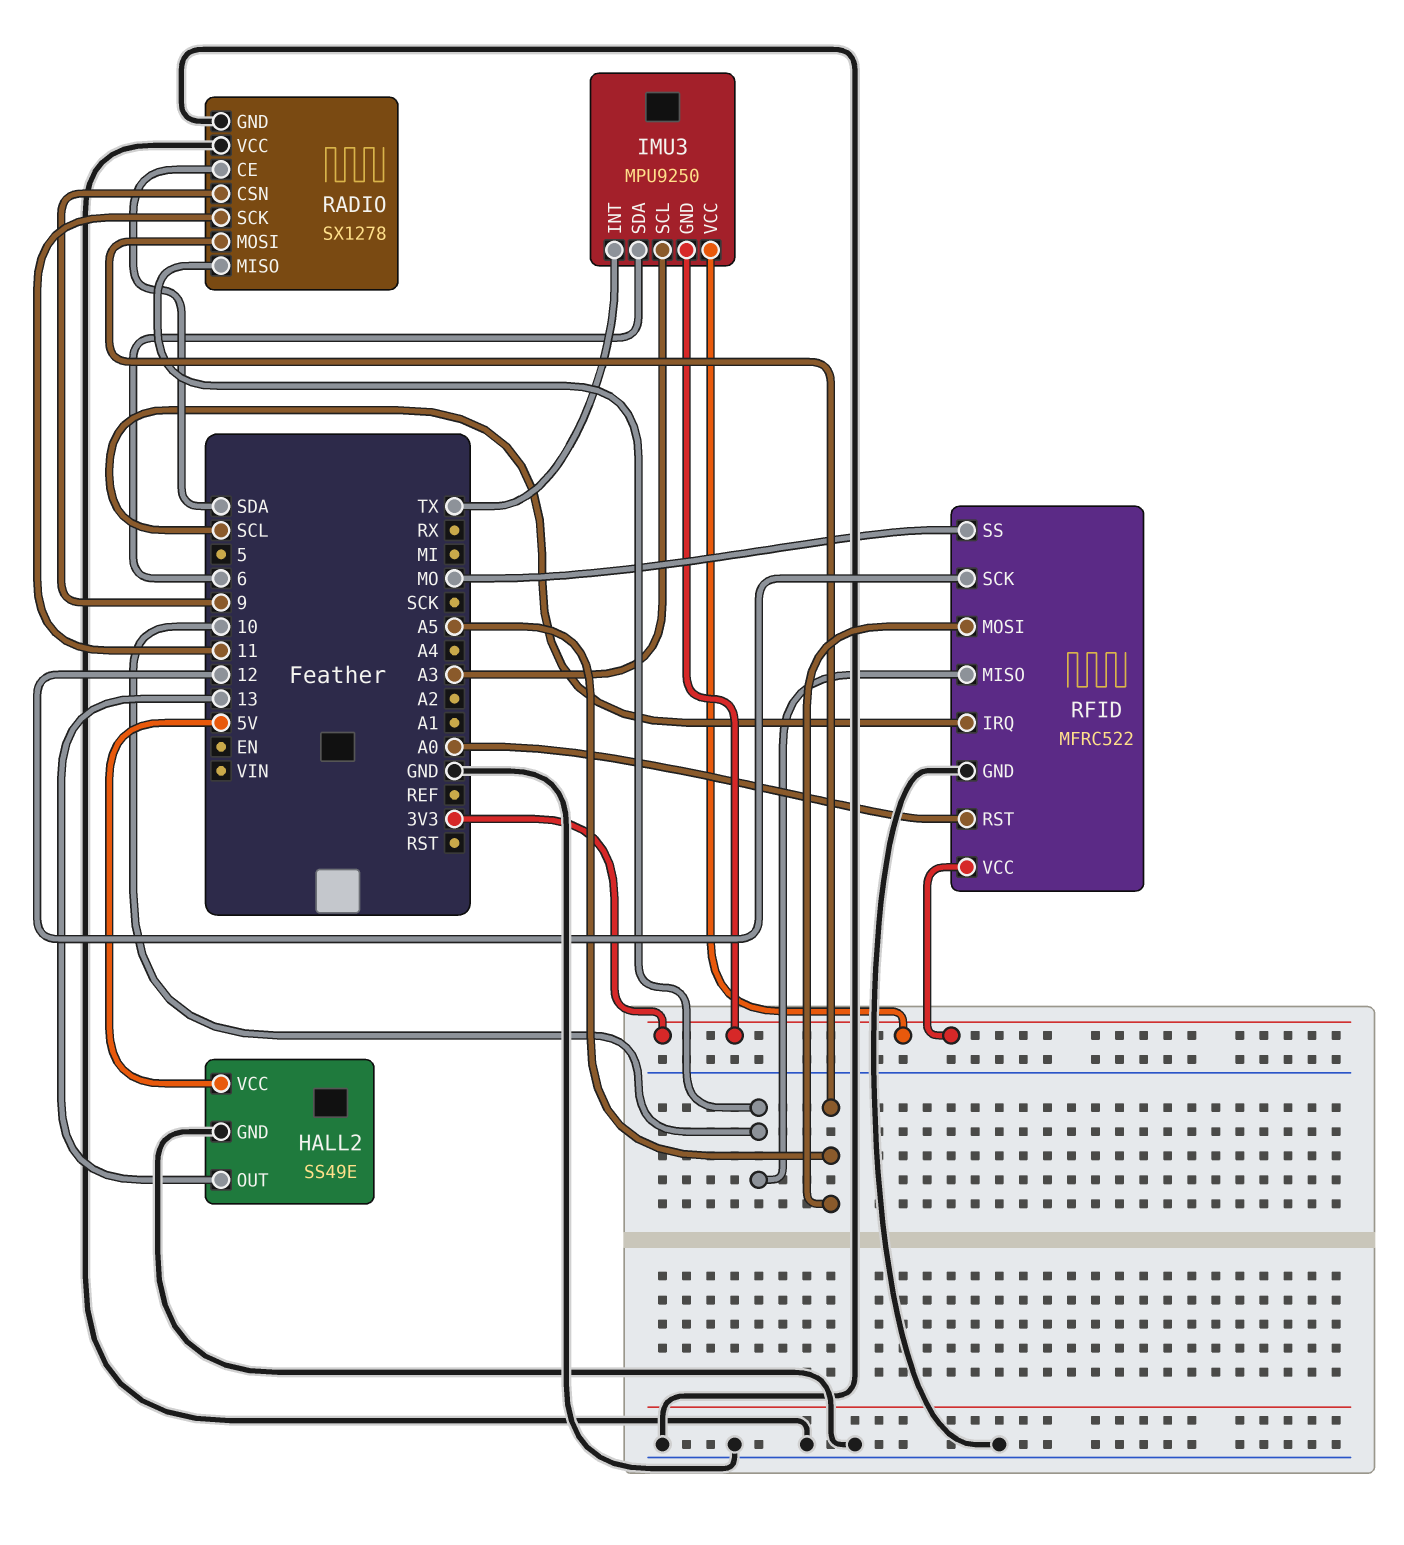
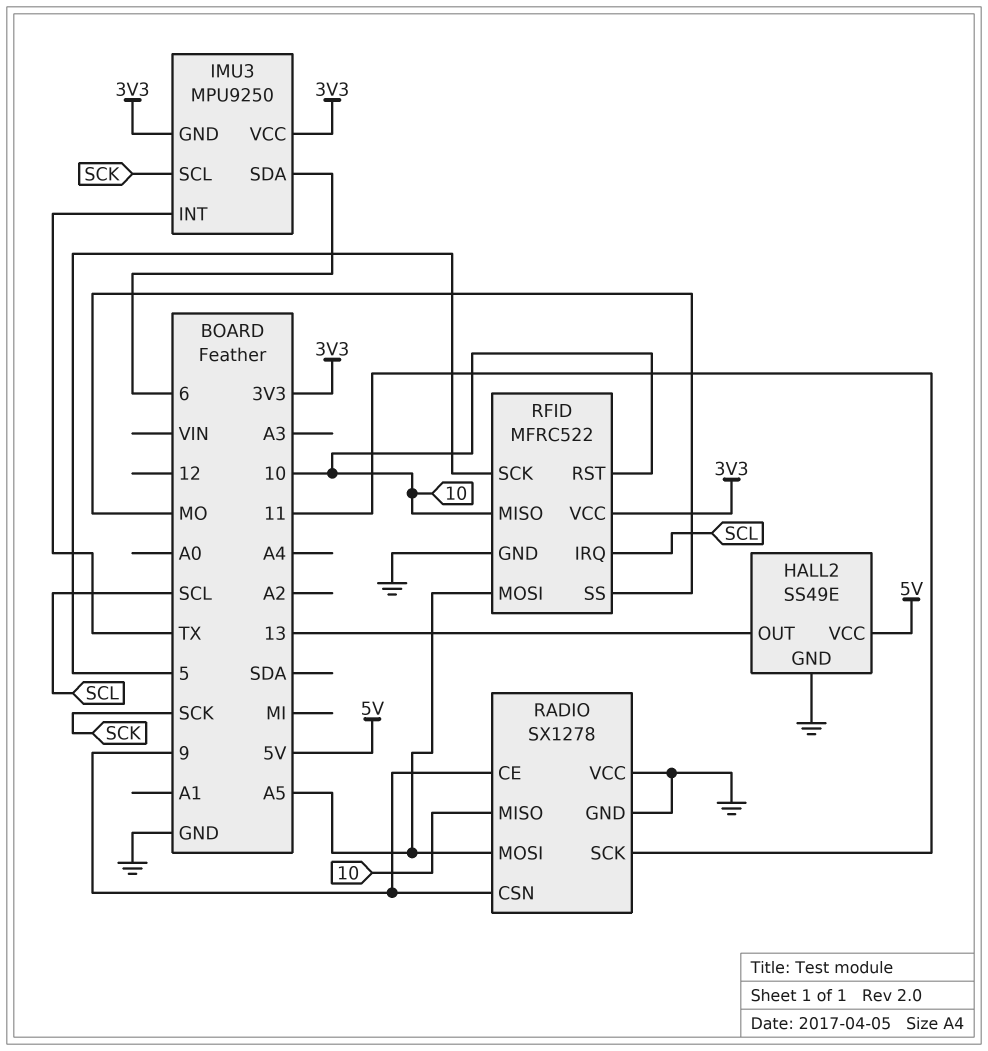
IMU3 pin SCL: A3 -> SCK
RADIO pin CE: SDA -> 9
RFID pin RST: A0 -> 10
RFID pin SCK: 12 -> 5

